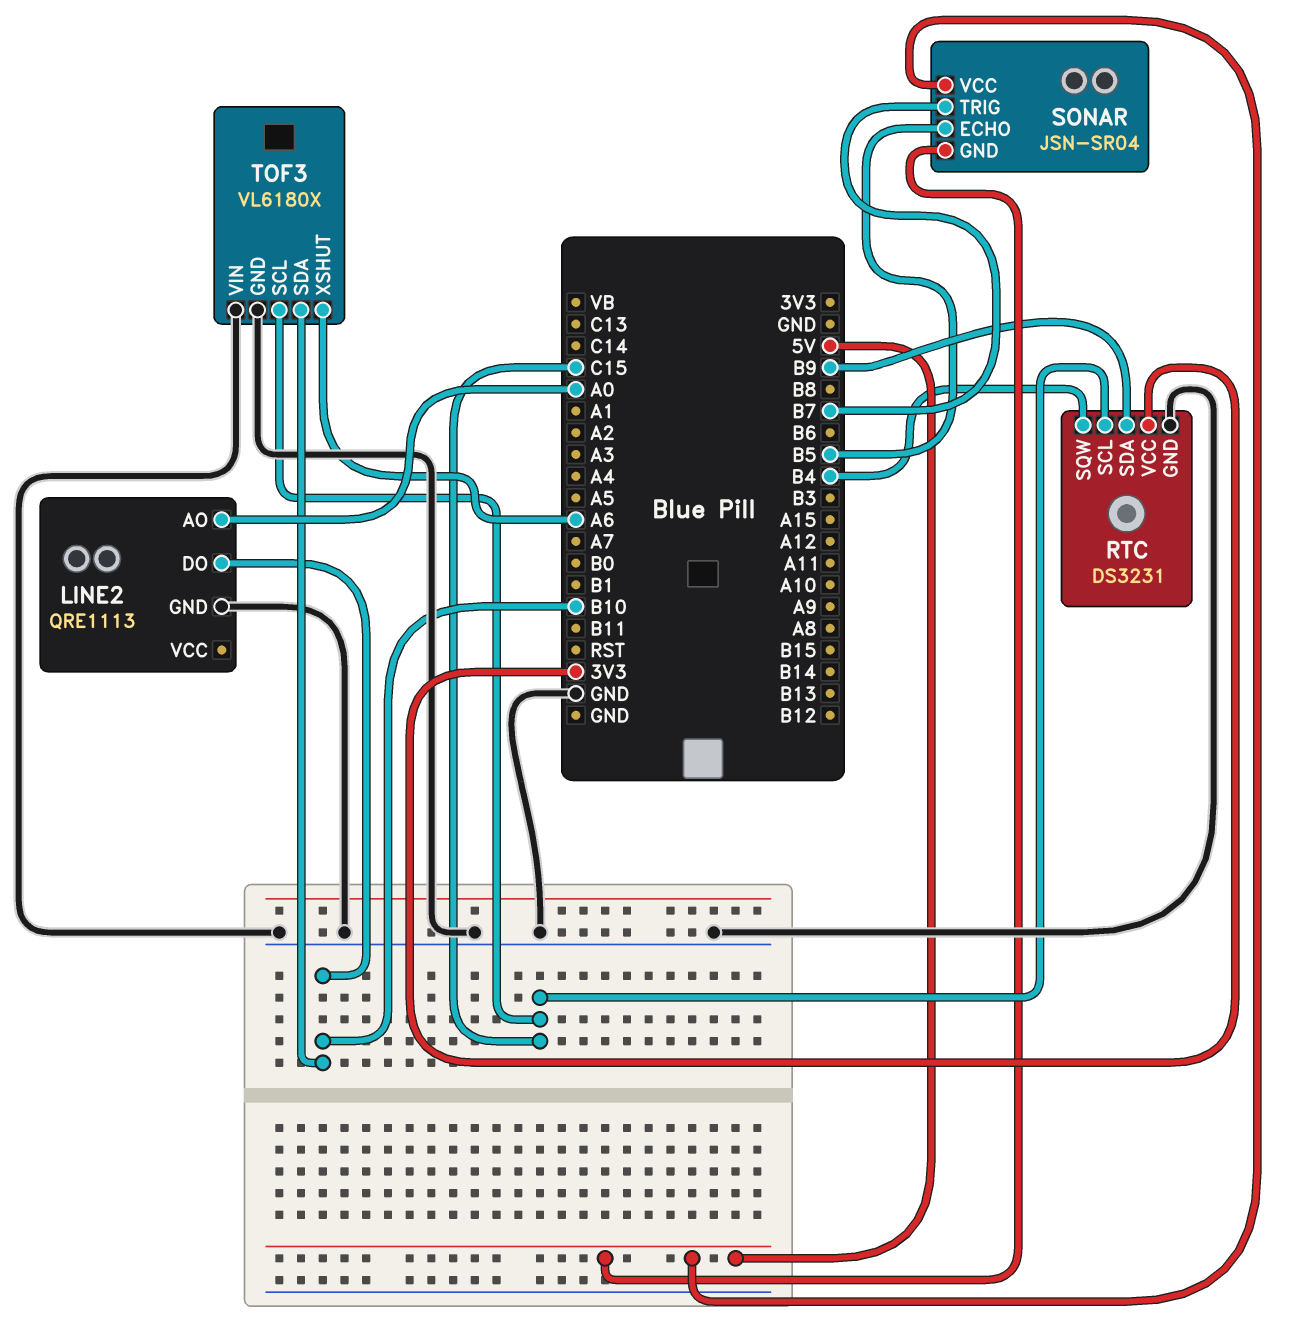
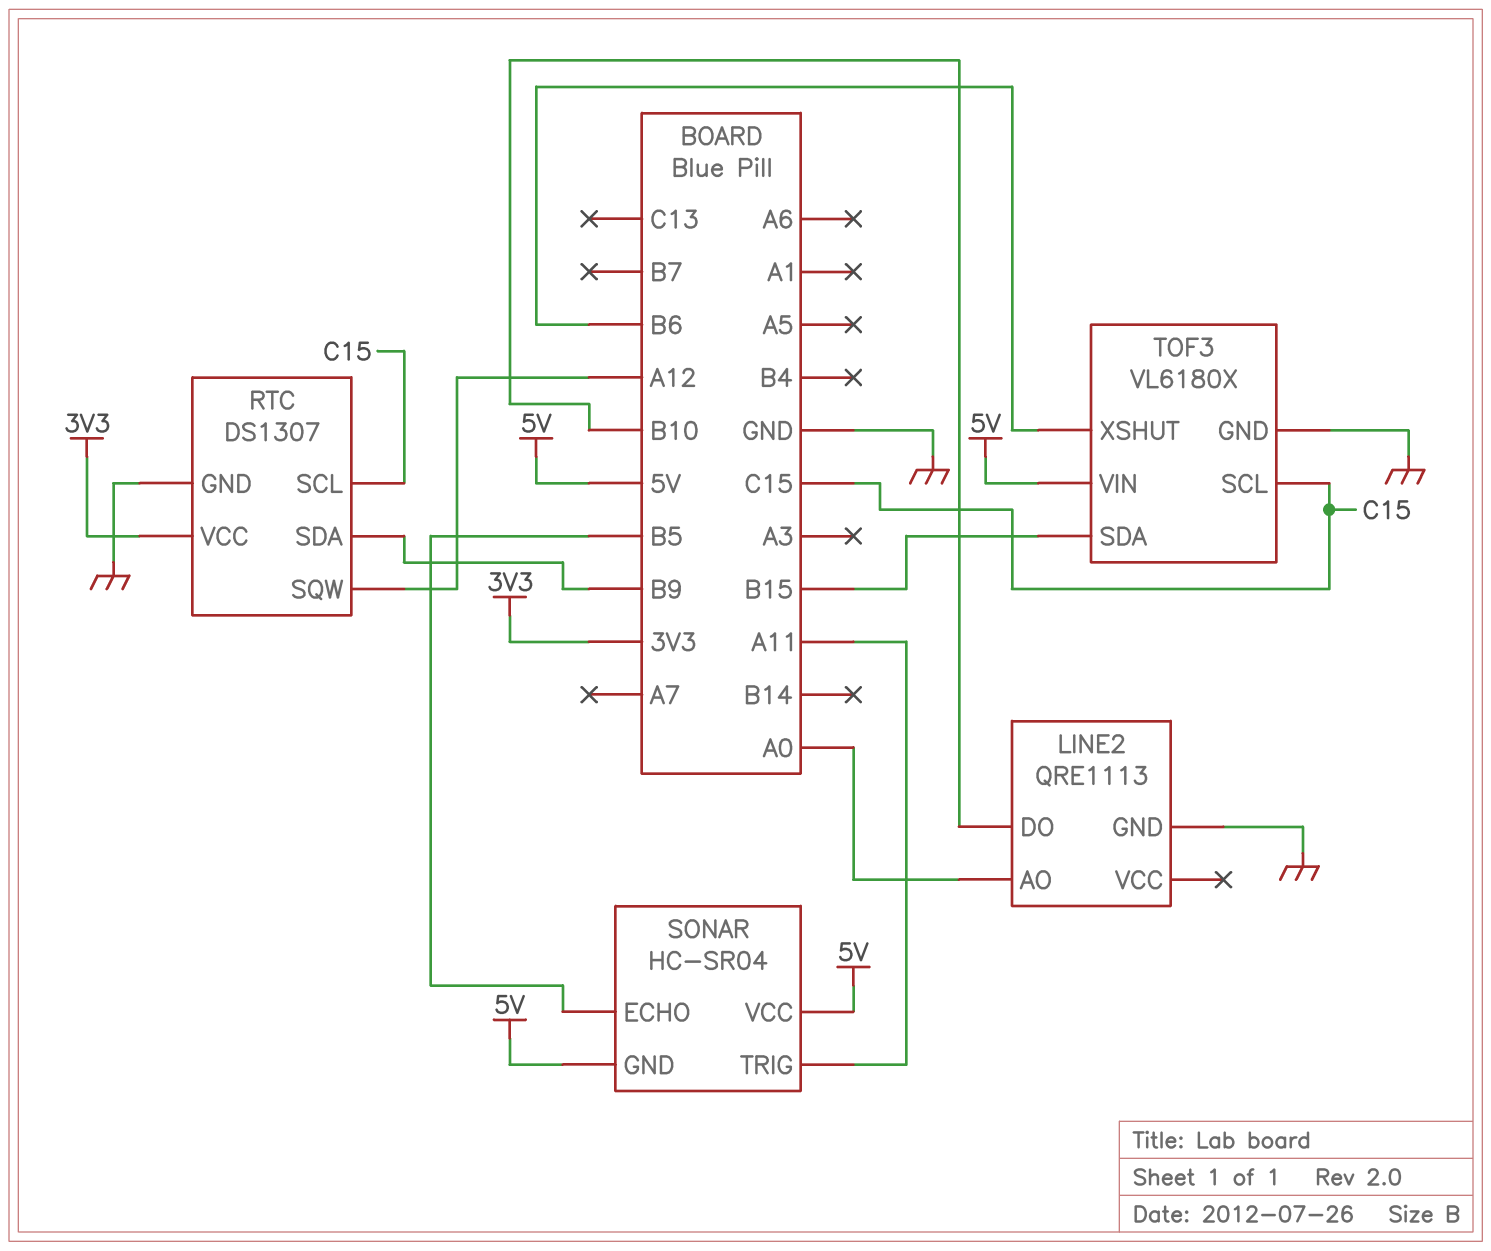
RTC: DS3231 -> DS1307
RTC pin SQW: B4 -> A12
SONAR: JSN-SR04 -> HC-SR04
SONAR pin TRIG: B7 -> A11
TOF3 pin SDA: B10 -> B15
TOF3 pin VIN: GND -> 5V
TOF3 pin XSHUT: A6 -> B6

